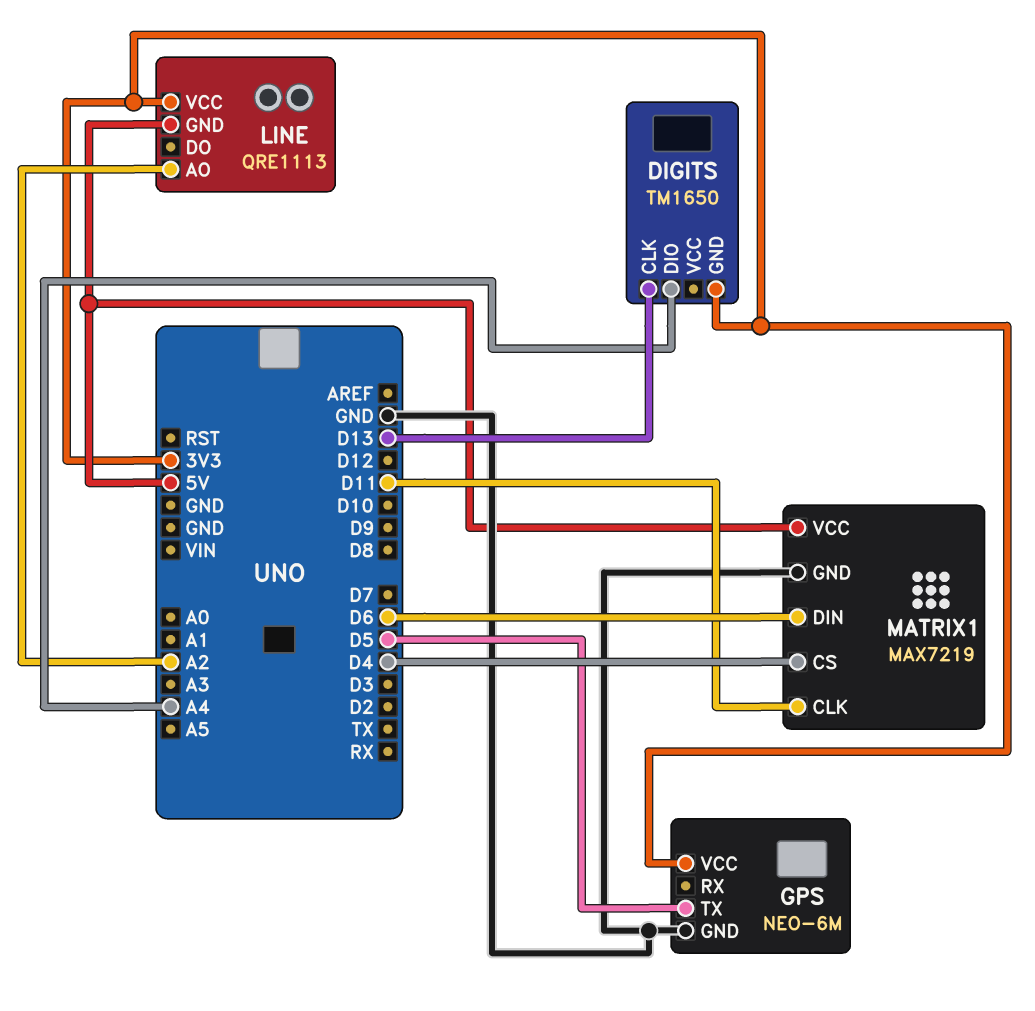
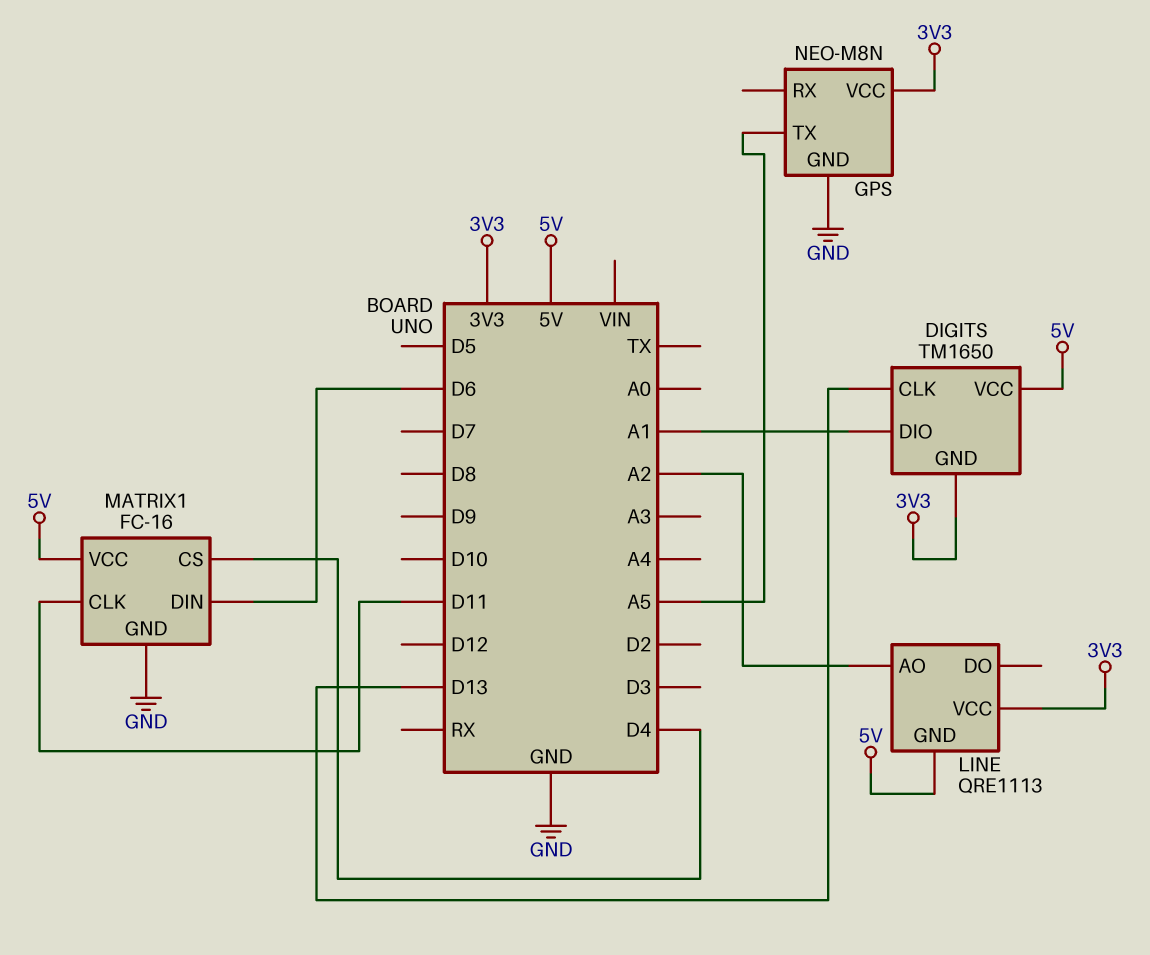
DIGITS pin DIO: A4 -> A1
DIGITS pin VCC: none -> 5V
GPS: NEO-6M -> NEO-M8N
GPS pin TX: D5 -> A5
MATRIX1: MAX7219 -> FC-16

